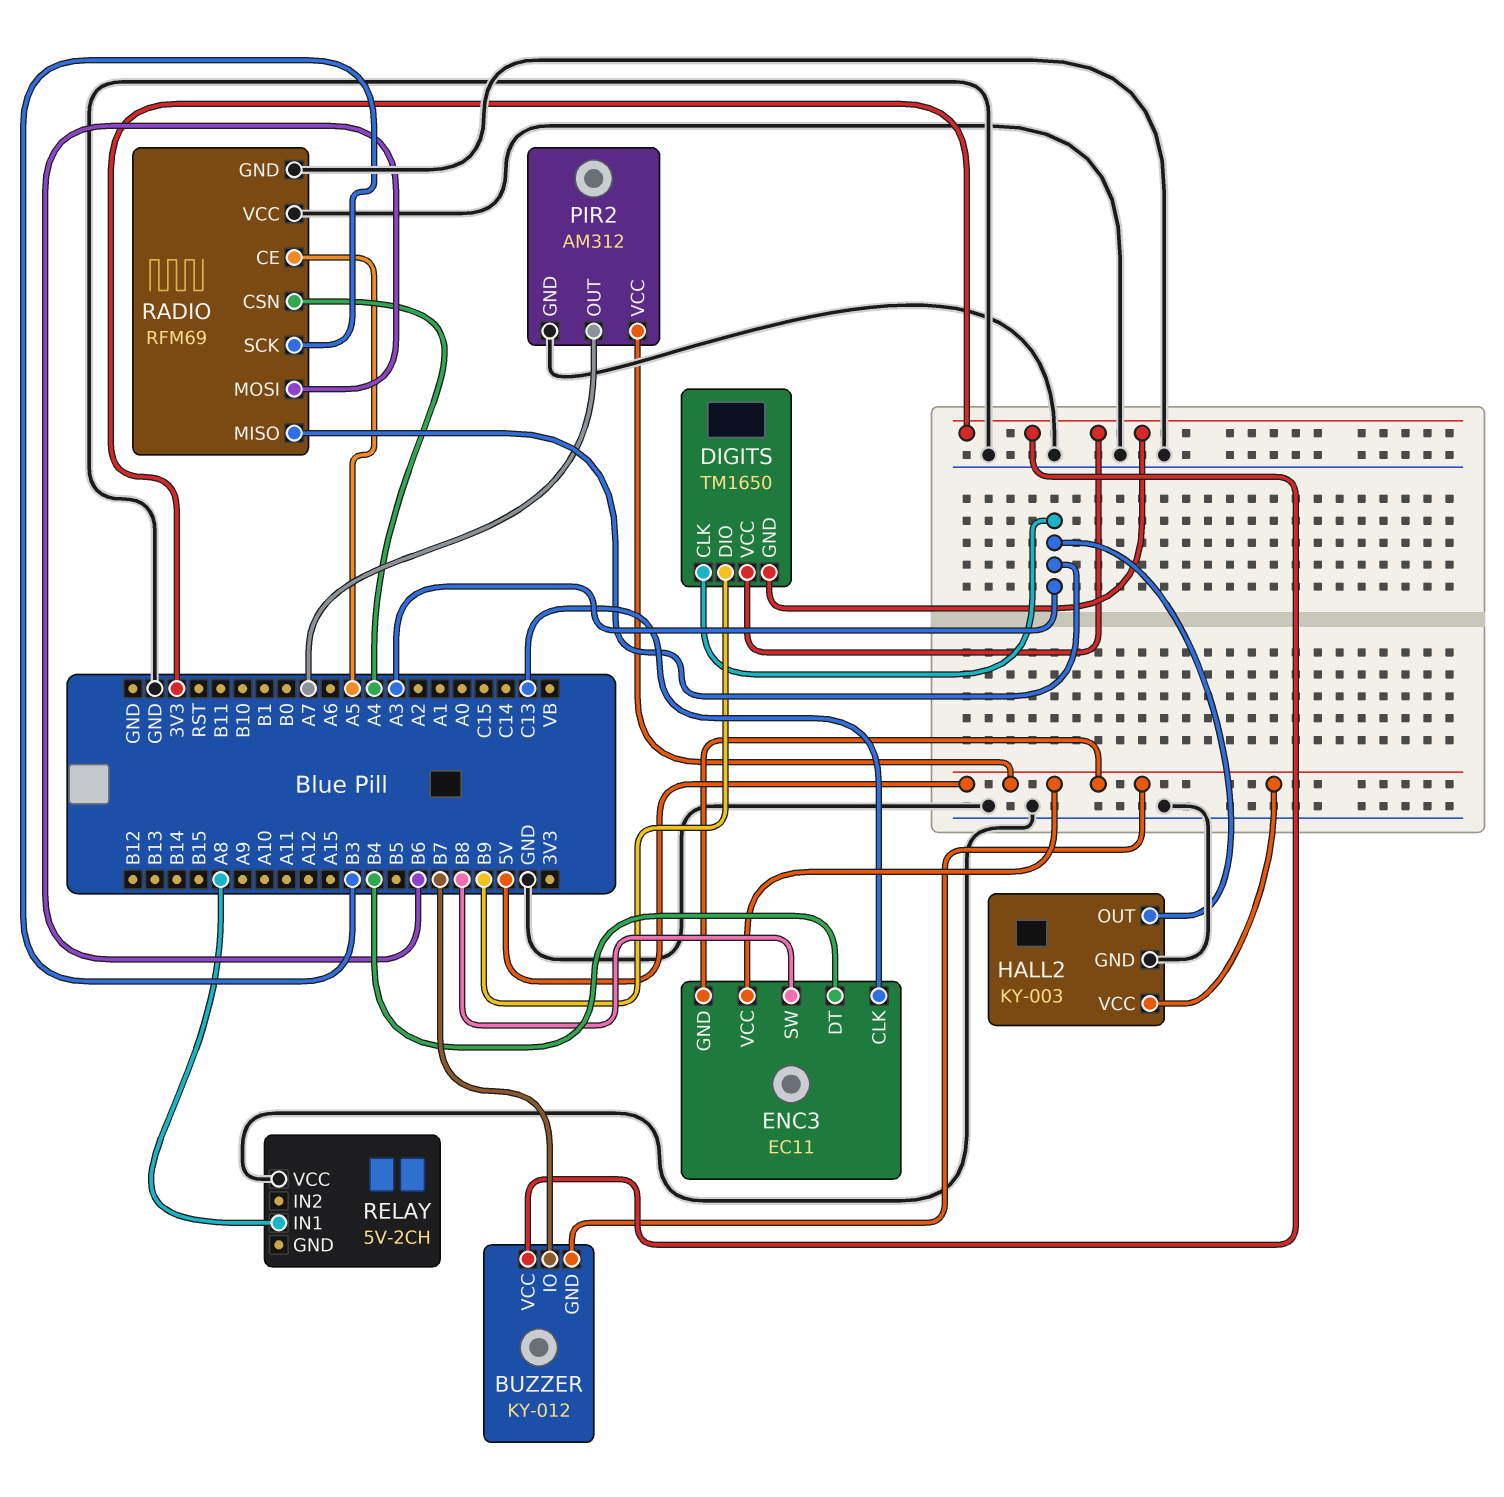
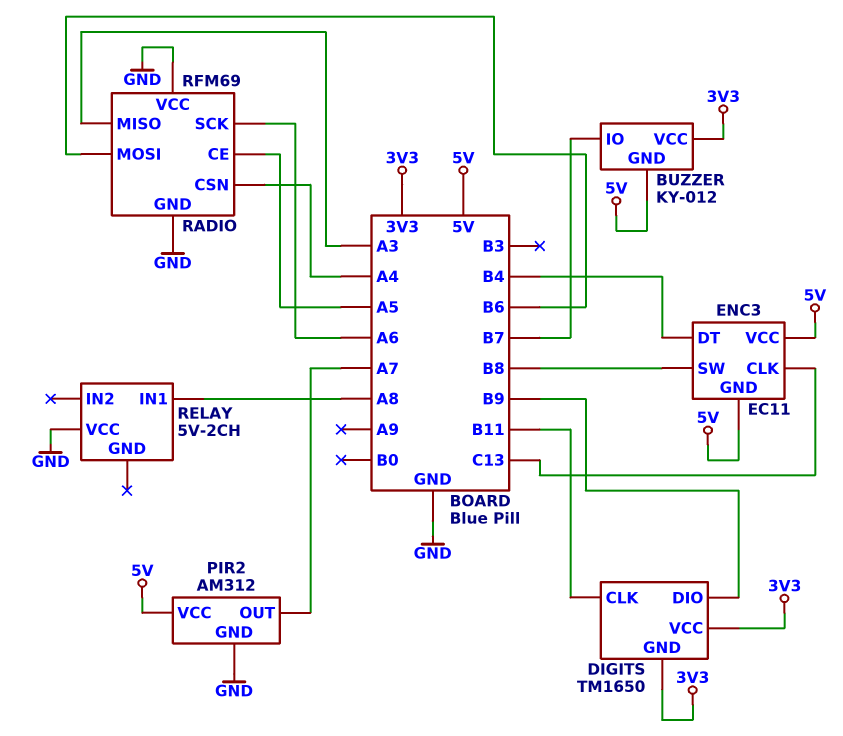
DIGITS pin CLK: A3 -> B11
HALL2: KY-003 -> none
HALL2 pin GND: GND -> none
HALL2 pin OUT: A3 -> none
HALL2 pin VCC: 5V -> none
RADIO pin SCK: B3 -> A6

